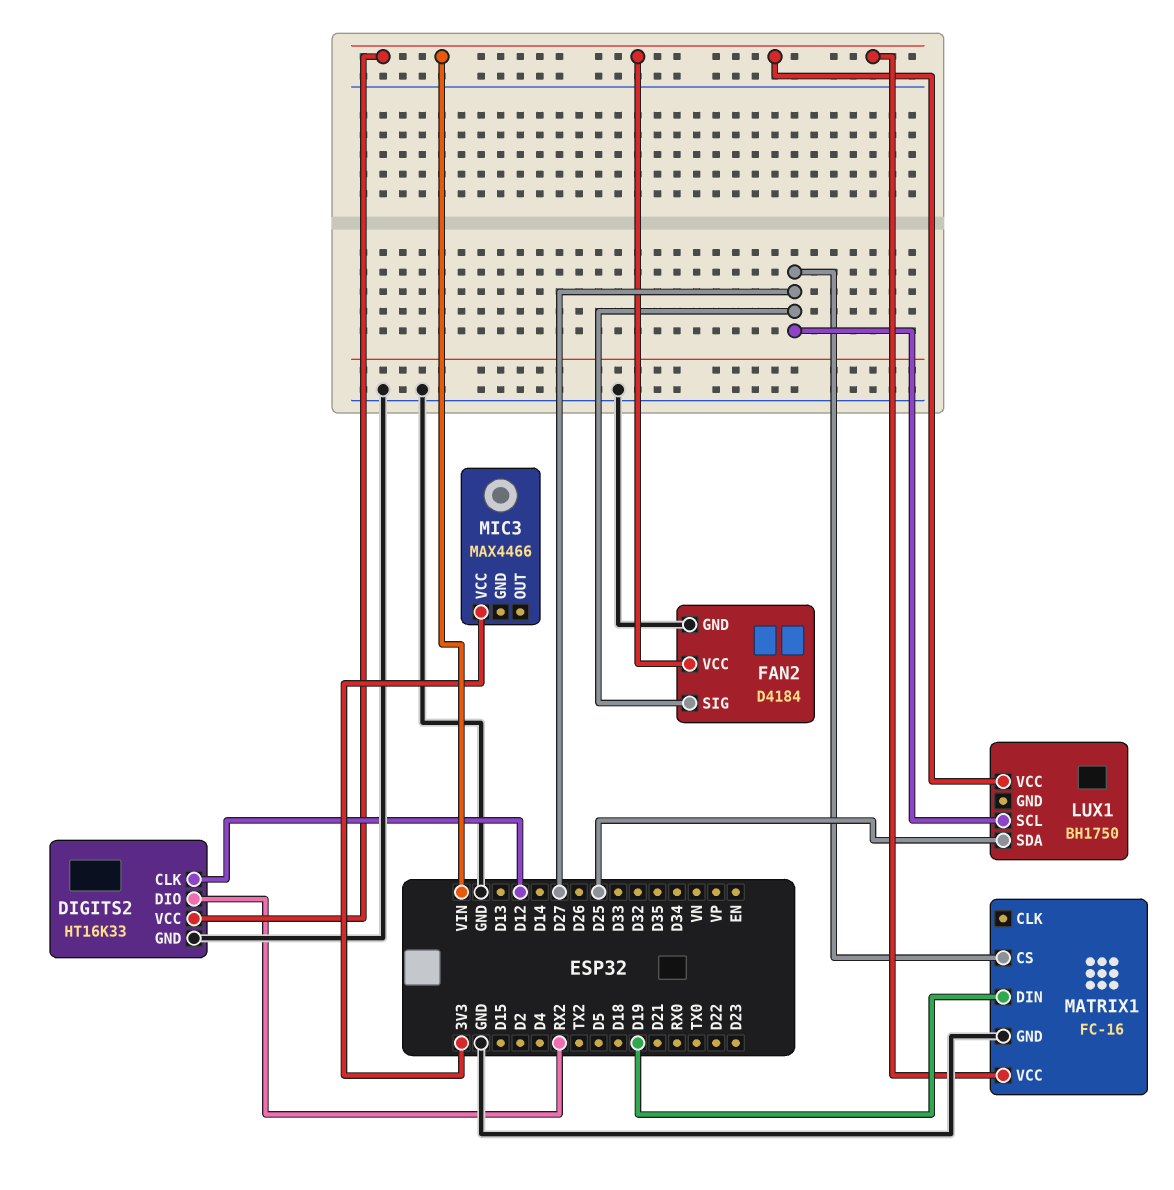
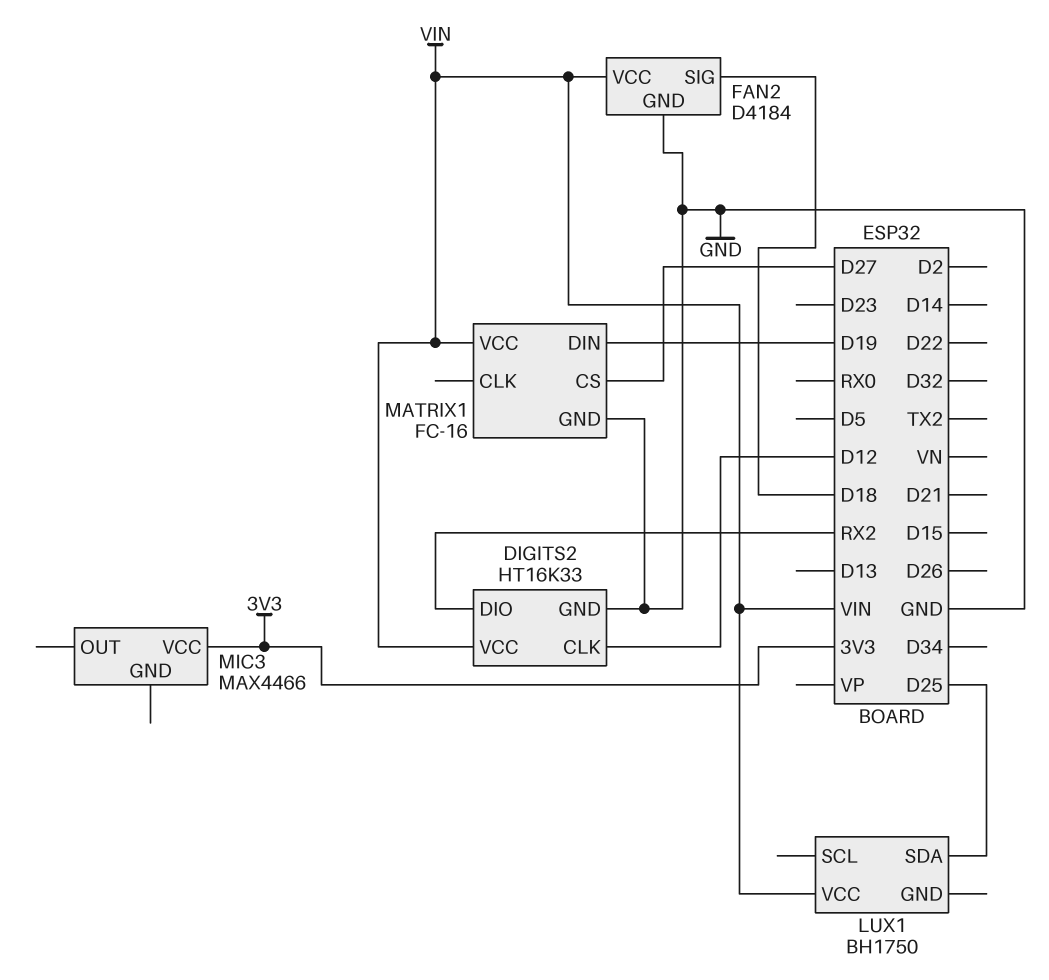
FAN2 pin SIG: D27 -> D18
LUX1 pin SCL: D27 -> none

